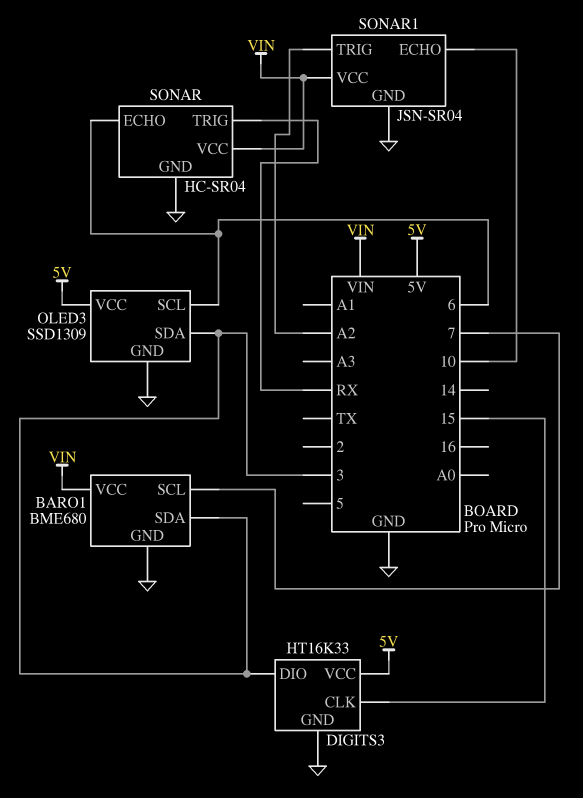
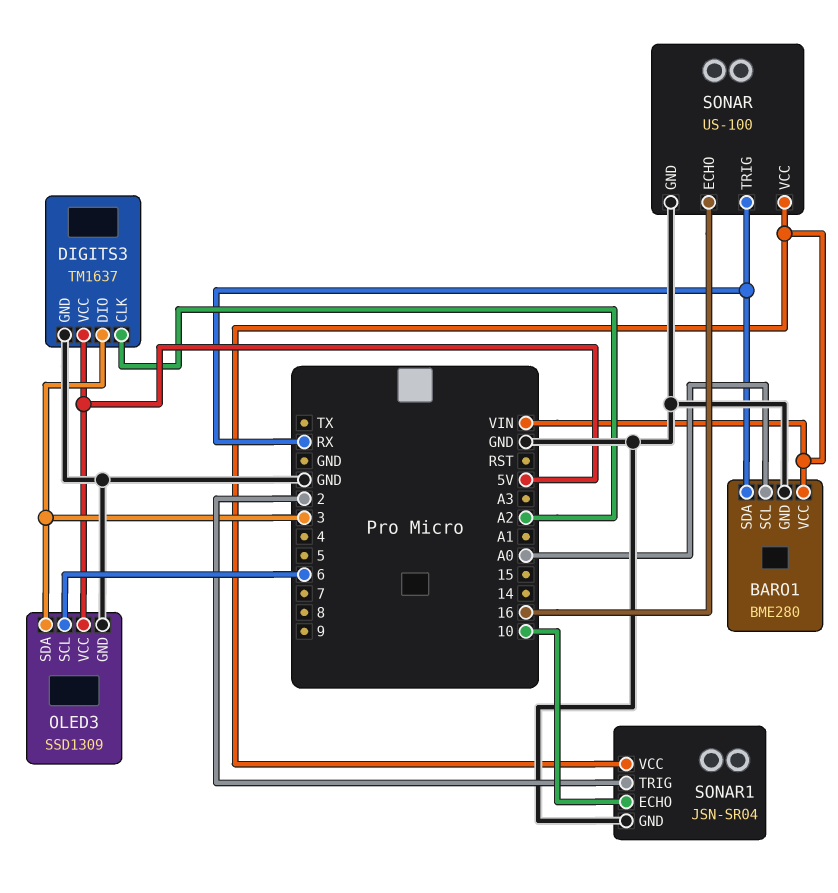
BARO1: BME680 -> BME280
BARO1 pin SCL: 7 -> A0
BARO1 pin SDA: 3 -> RX
DIGITS3: HT16K33 -> TM1637
DIGITS3 pin CLK: 15 -> A2
SONAR: HC-SR04 -> US-100
SONAR pin ECHO: 6 -> 16
SONAR1 pin TRIG: A2 -> 2

